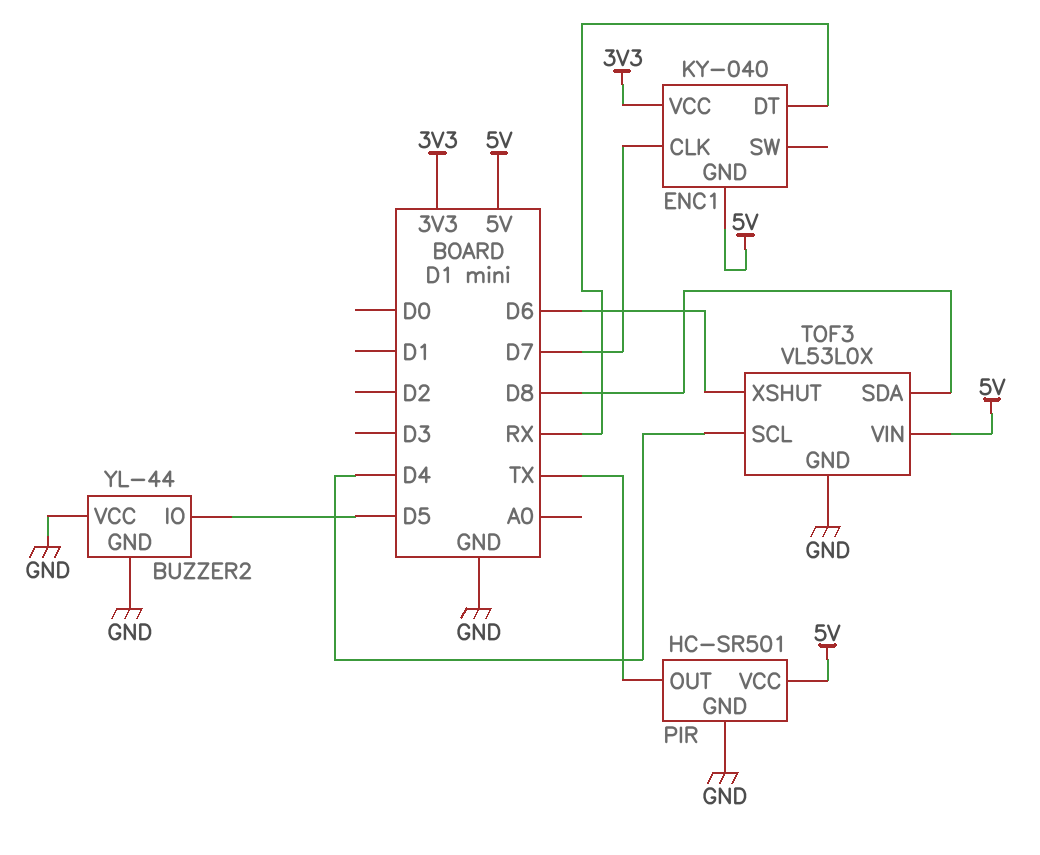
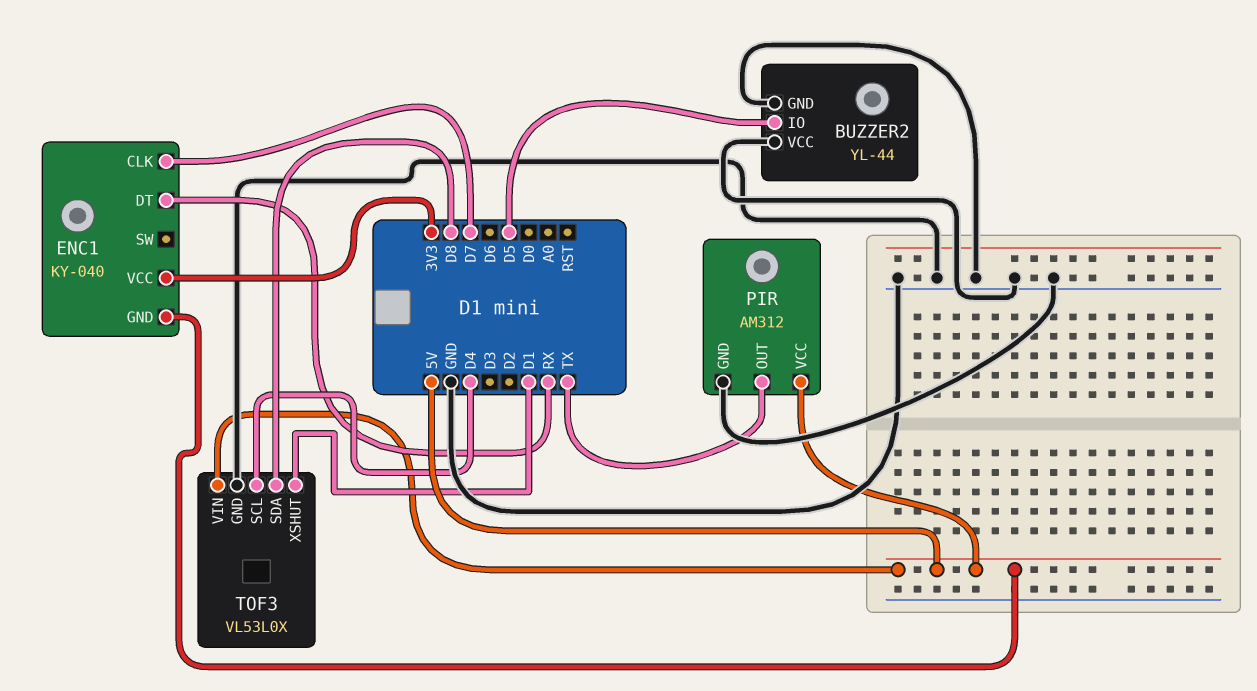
PIR: HC-SR501 -> AM312
TOF3 pin XSHUT: D6 -> D1

